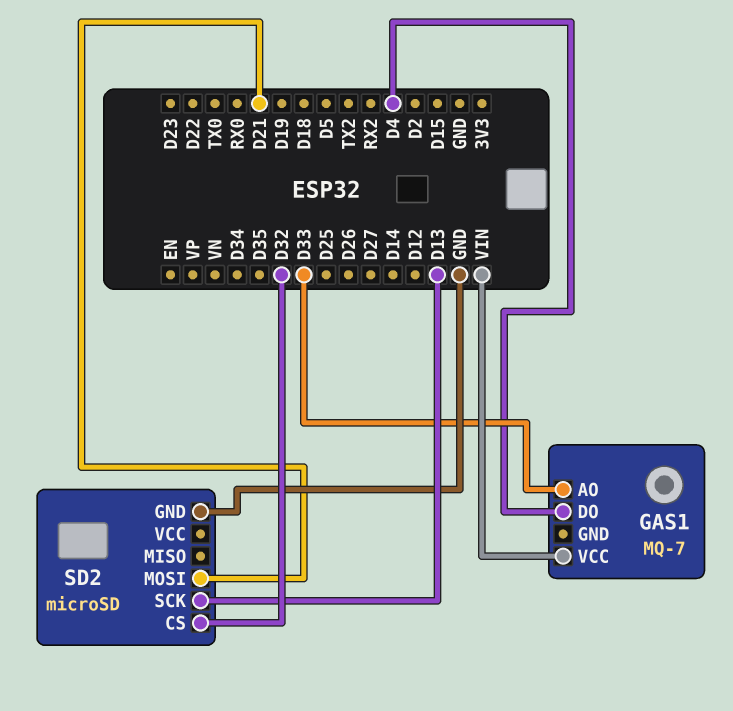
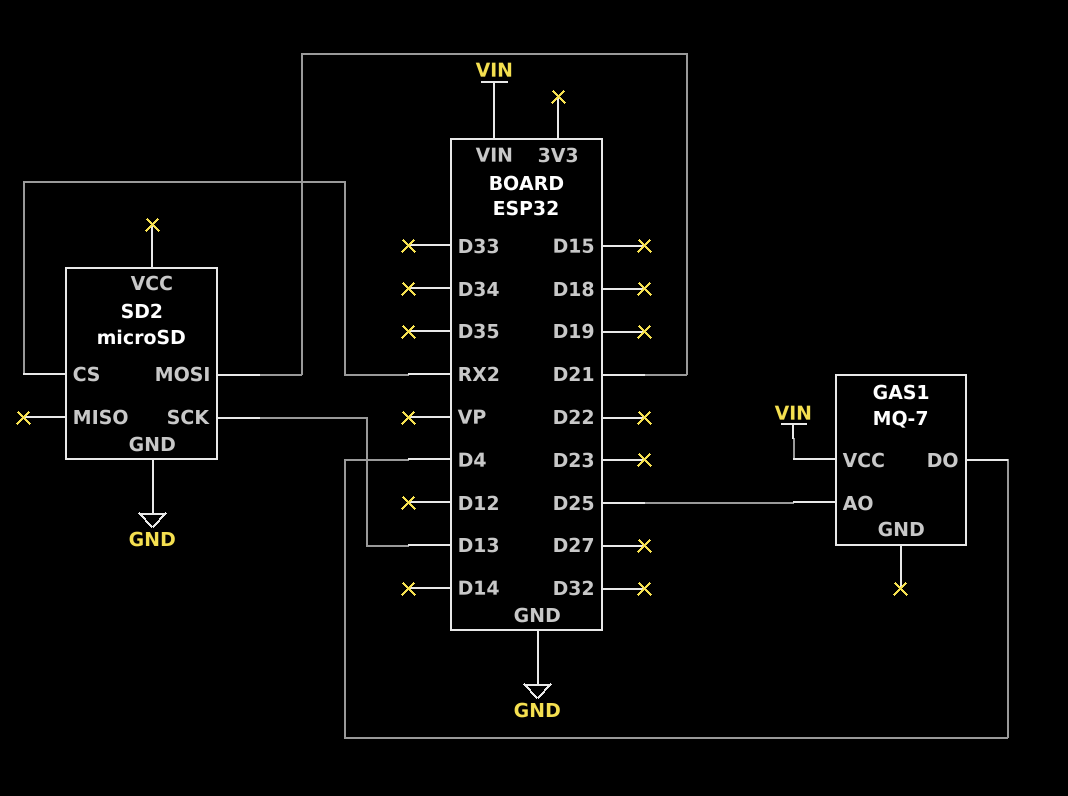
GAS1 pin AO: D33 -> D25
SD2 pin CS: D32 -> RX2

